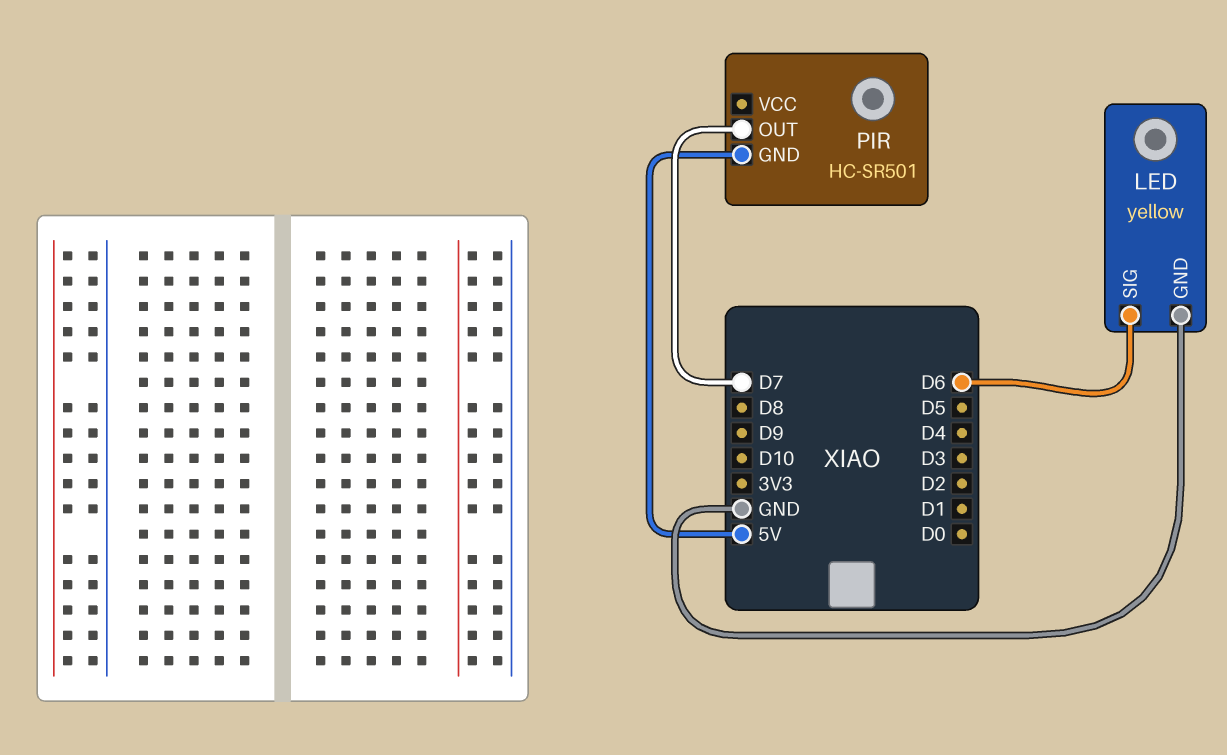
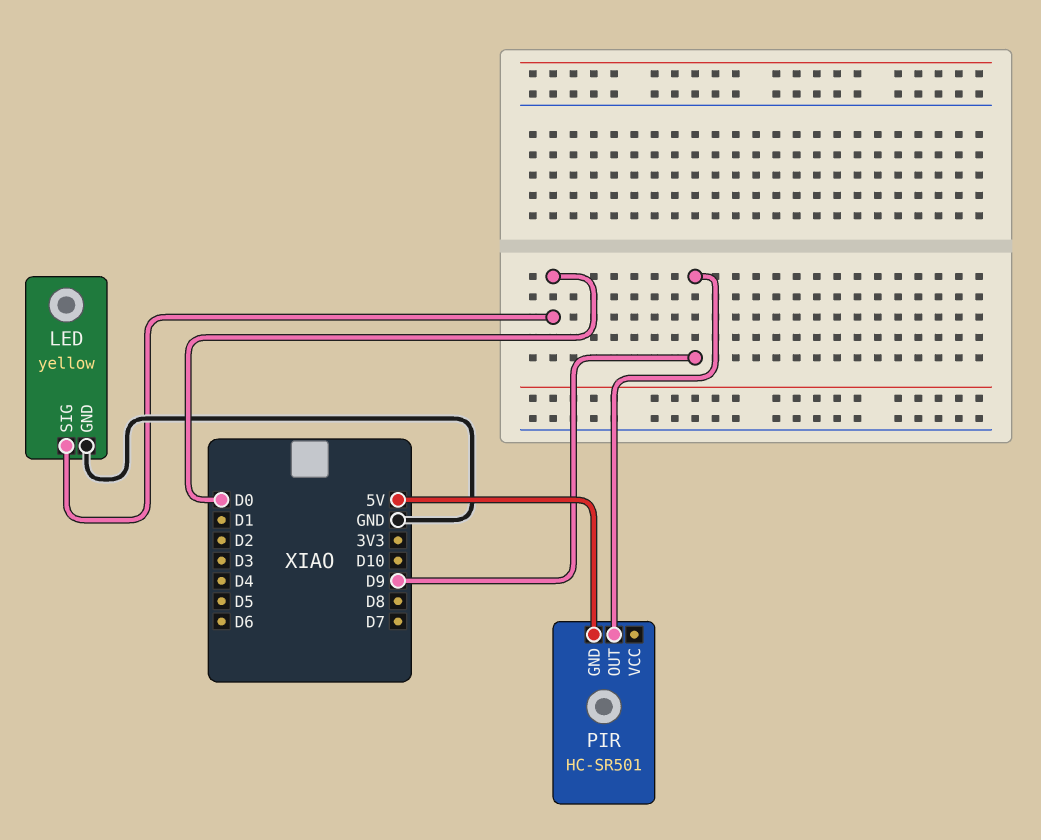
LED pin SIG: D6 -> D0
PIR pin OUT: D7 -> D9

